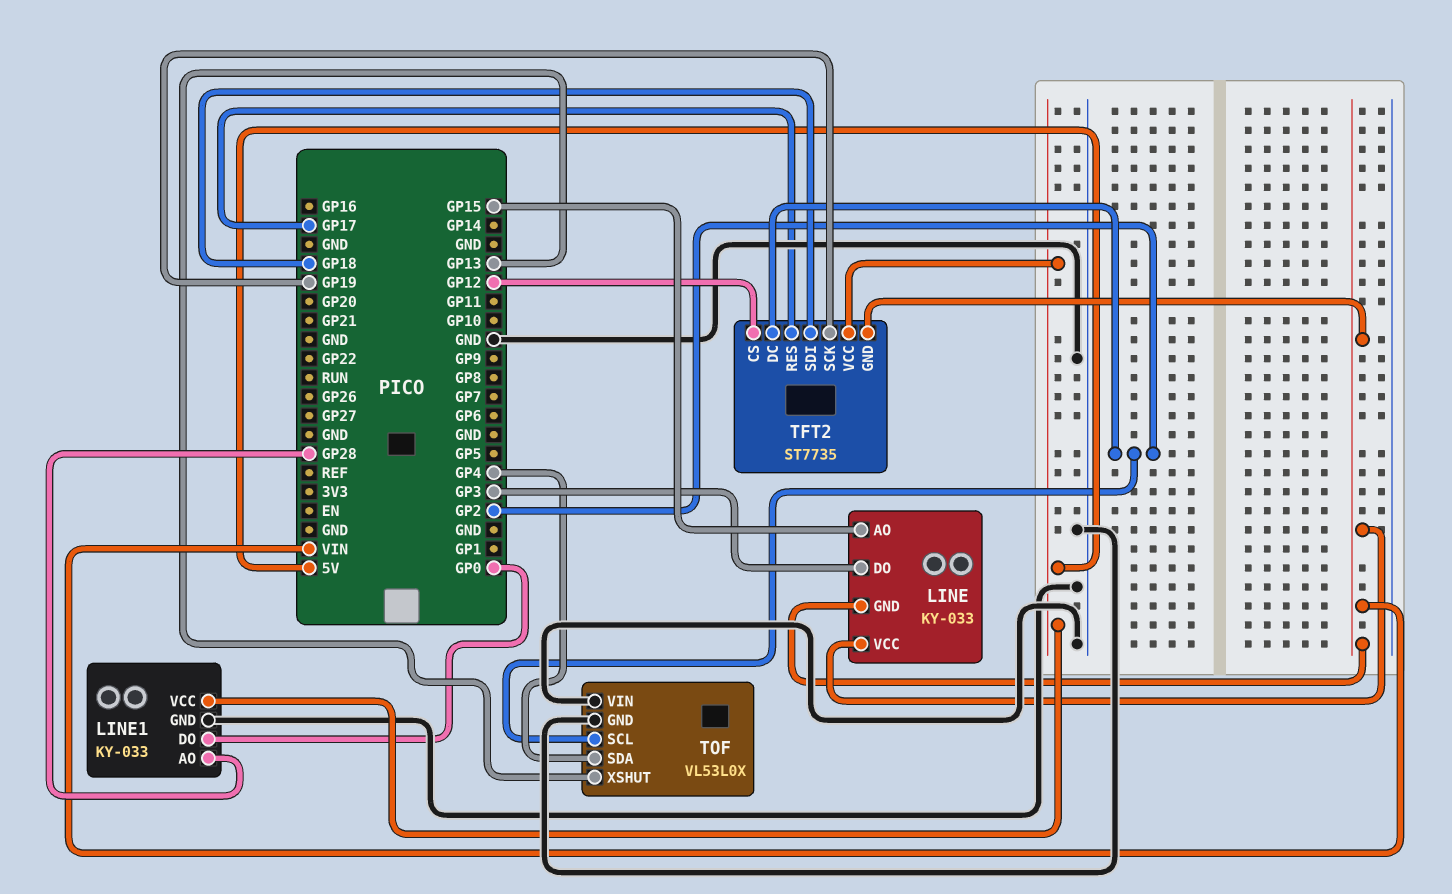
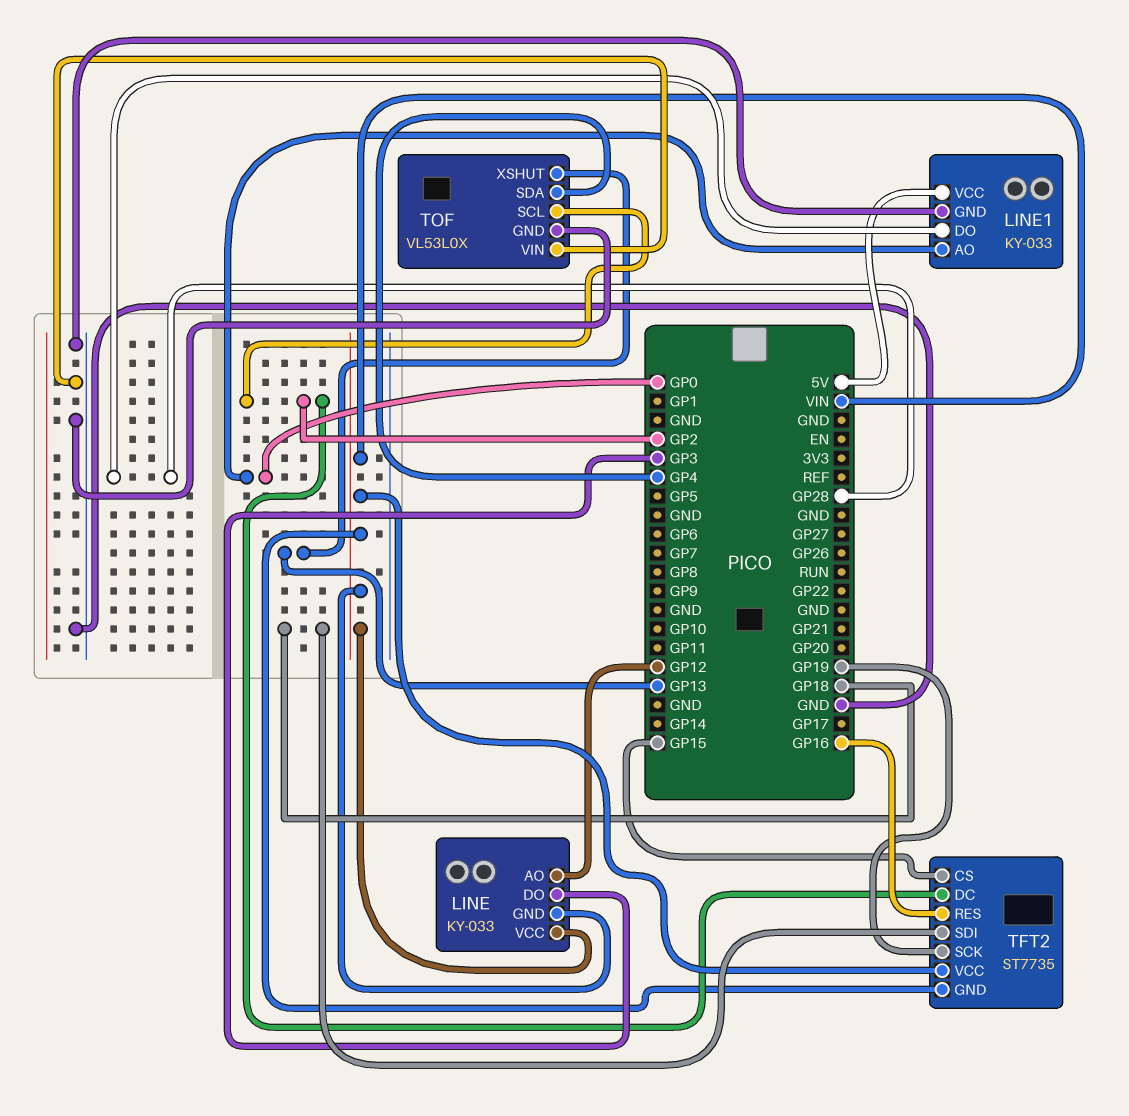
LINE pin AO: GP15 -> GP12
LINE1 pin AO: GP28 -> GP0
LINE1 pin DO: GP0 -> GP28
TFT2 pin CS: GP12 -> GP15
TFT2 pin RES: GP17 -> GP16
TFT2 pin VCC: 5V -> VIN

